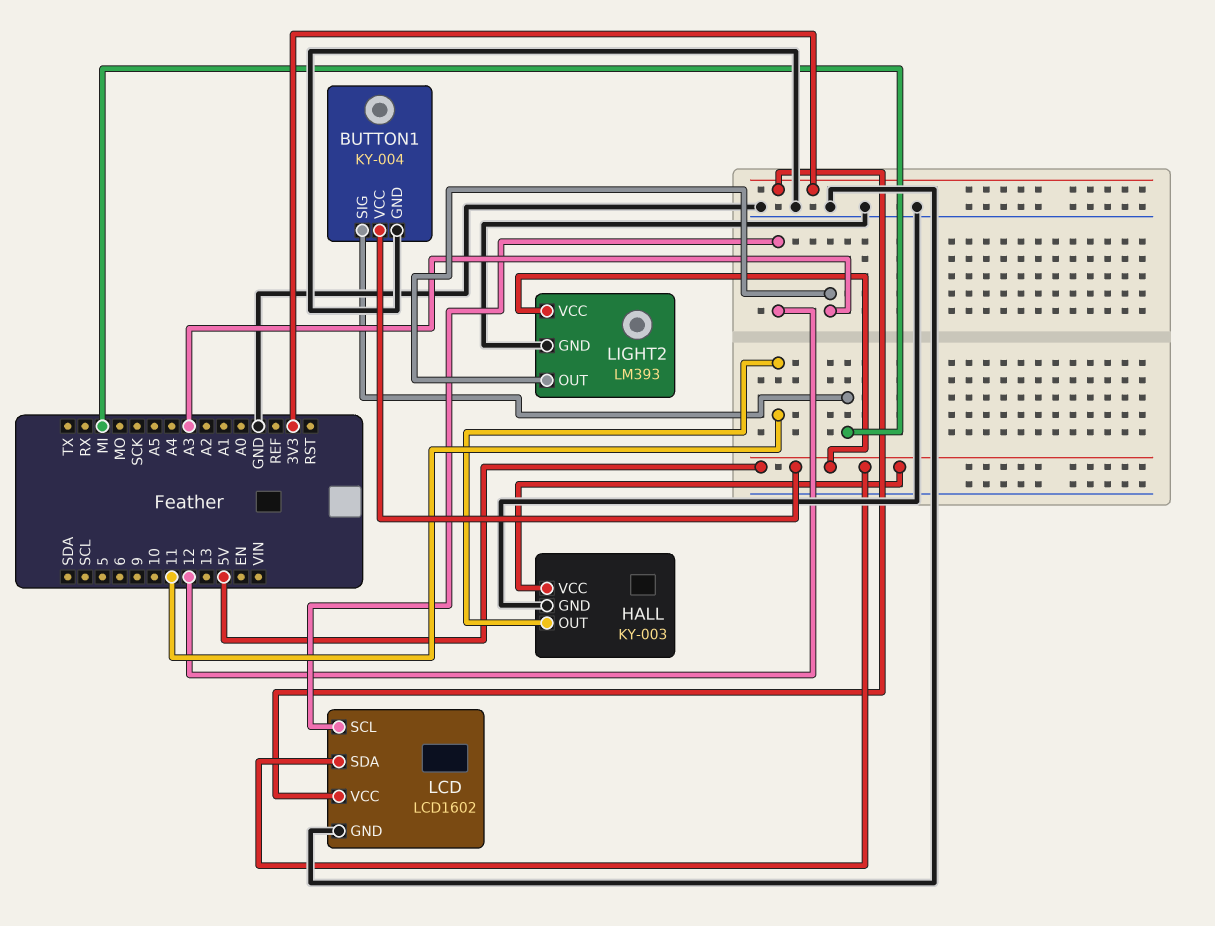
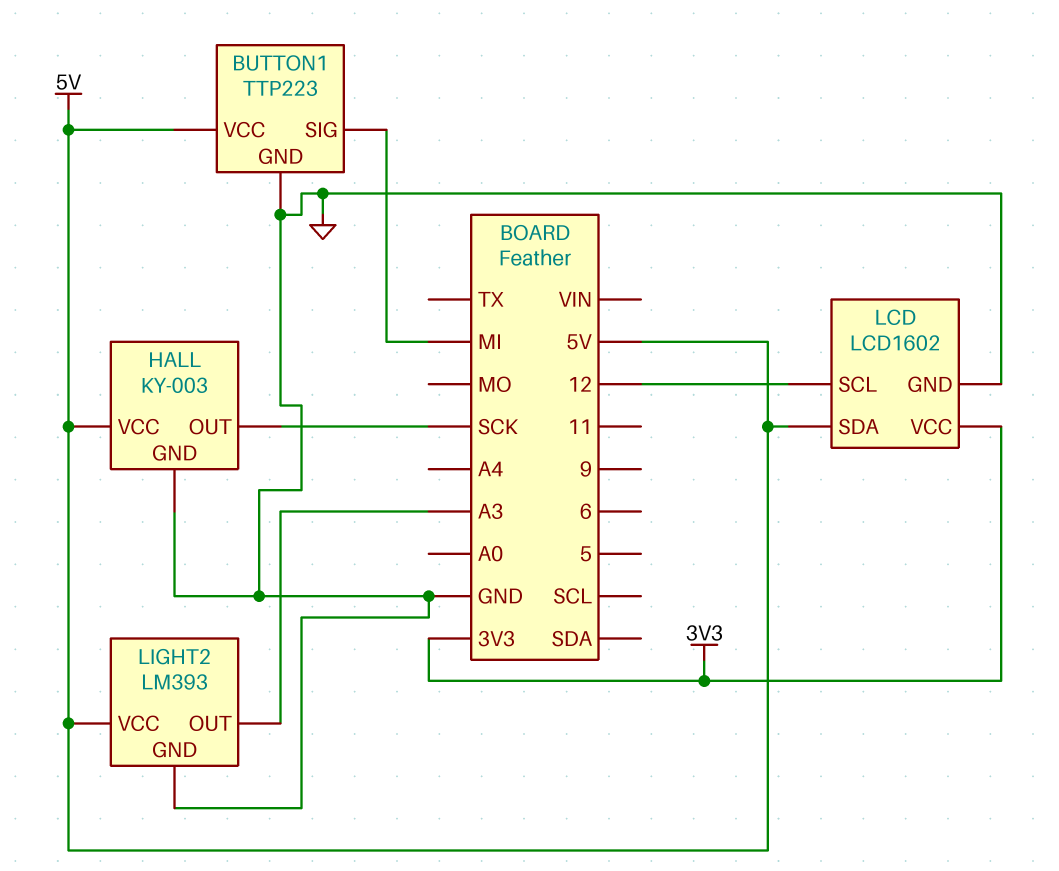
BUTTON1: KY-004 -> TTP223
HALL pin OUT: 11 -> SCK

